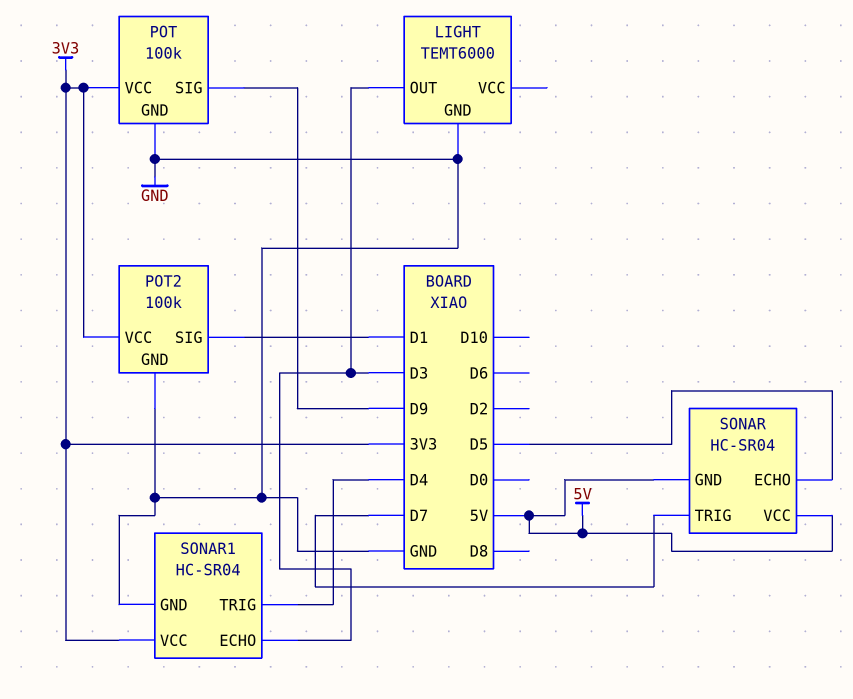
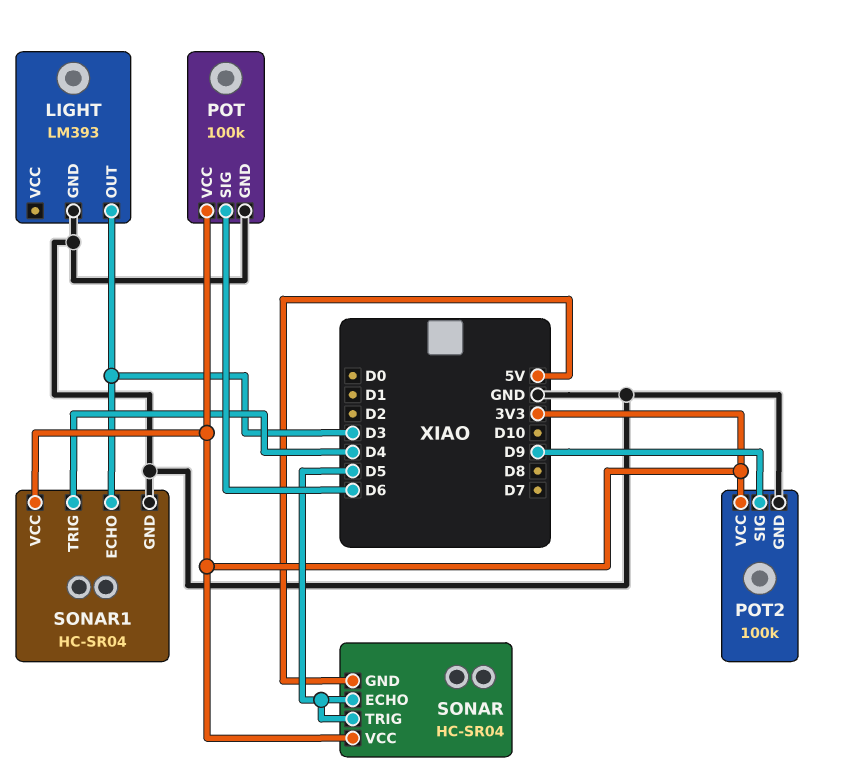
LIGHT: TEMT6000 -> LM393
POT pin SIG: D9 -> D6
POT2 pin SIG: D1 -> D9
SONAR pin TRIG: D7 -> D5
SONAR pin VCC: 5V -> 3V3

